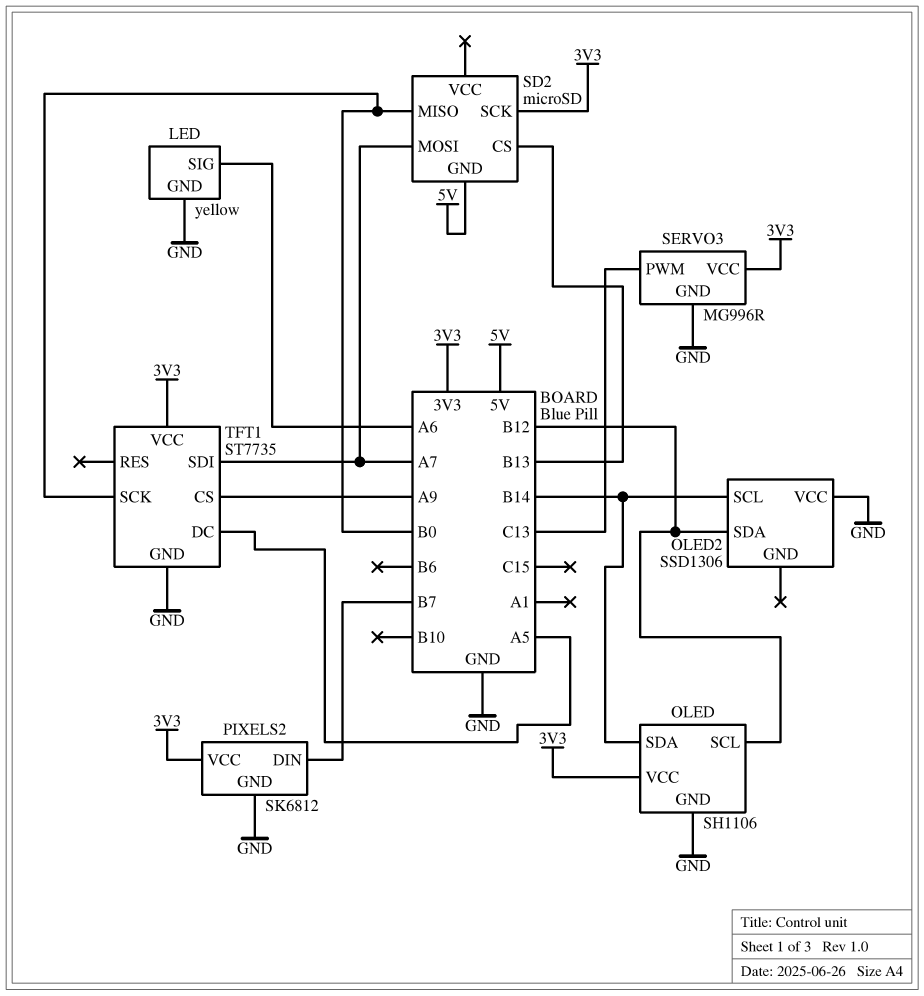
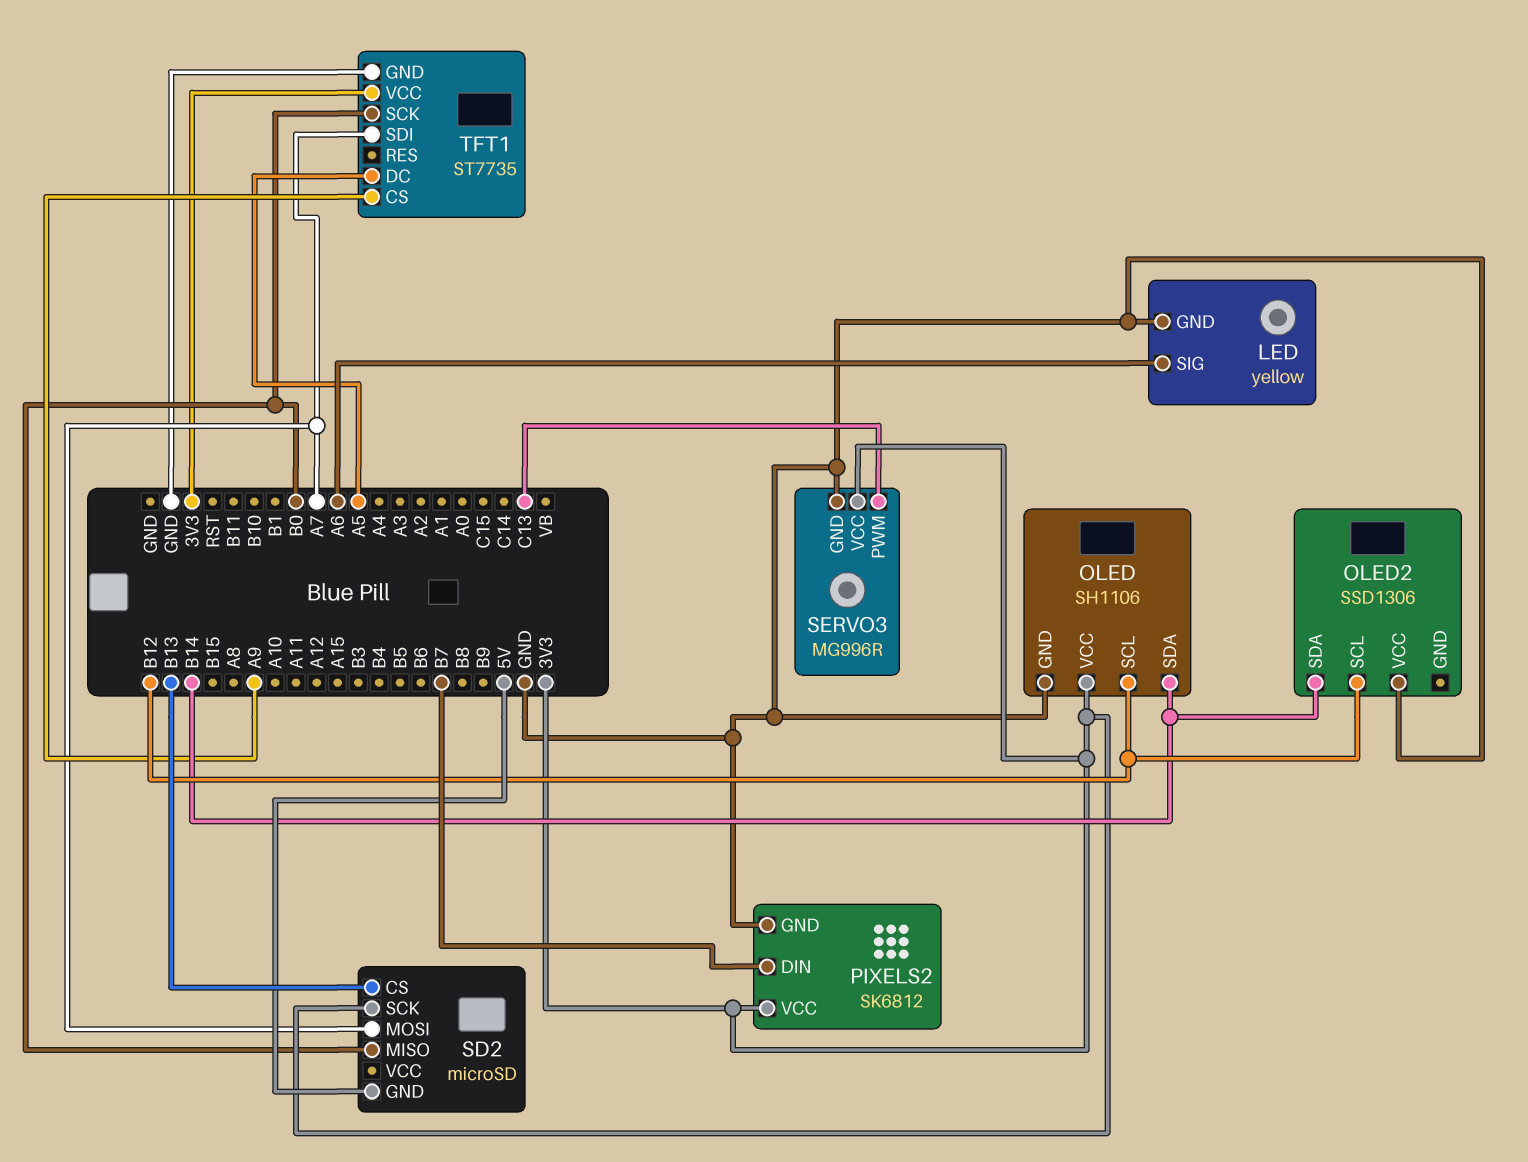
OLED2 pin SCL: B14 -> B12
OLED2 pin SDA: B12 -> B14

